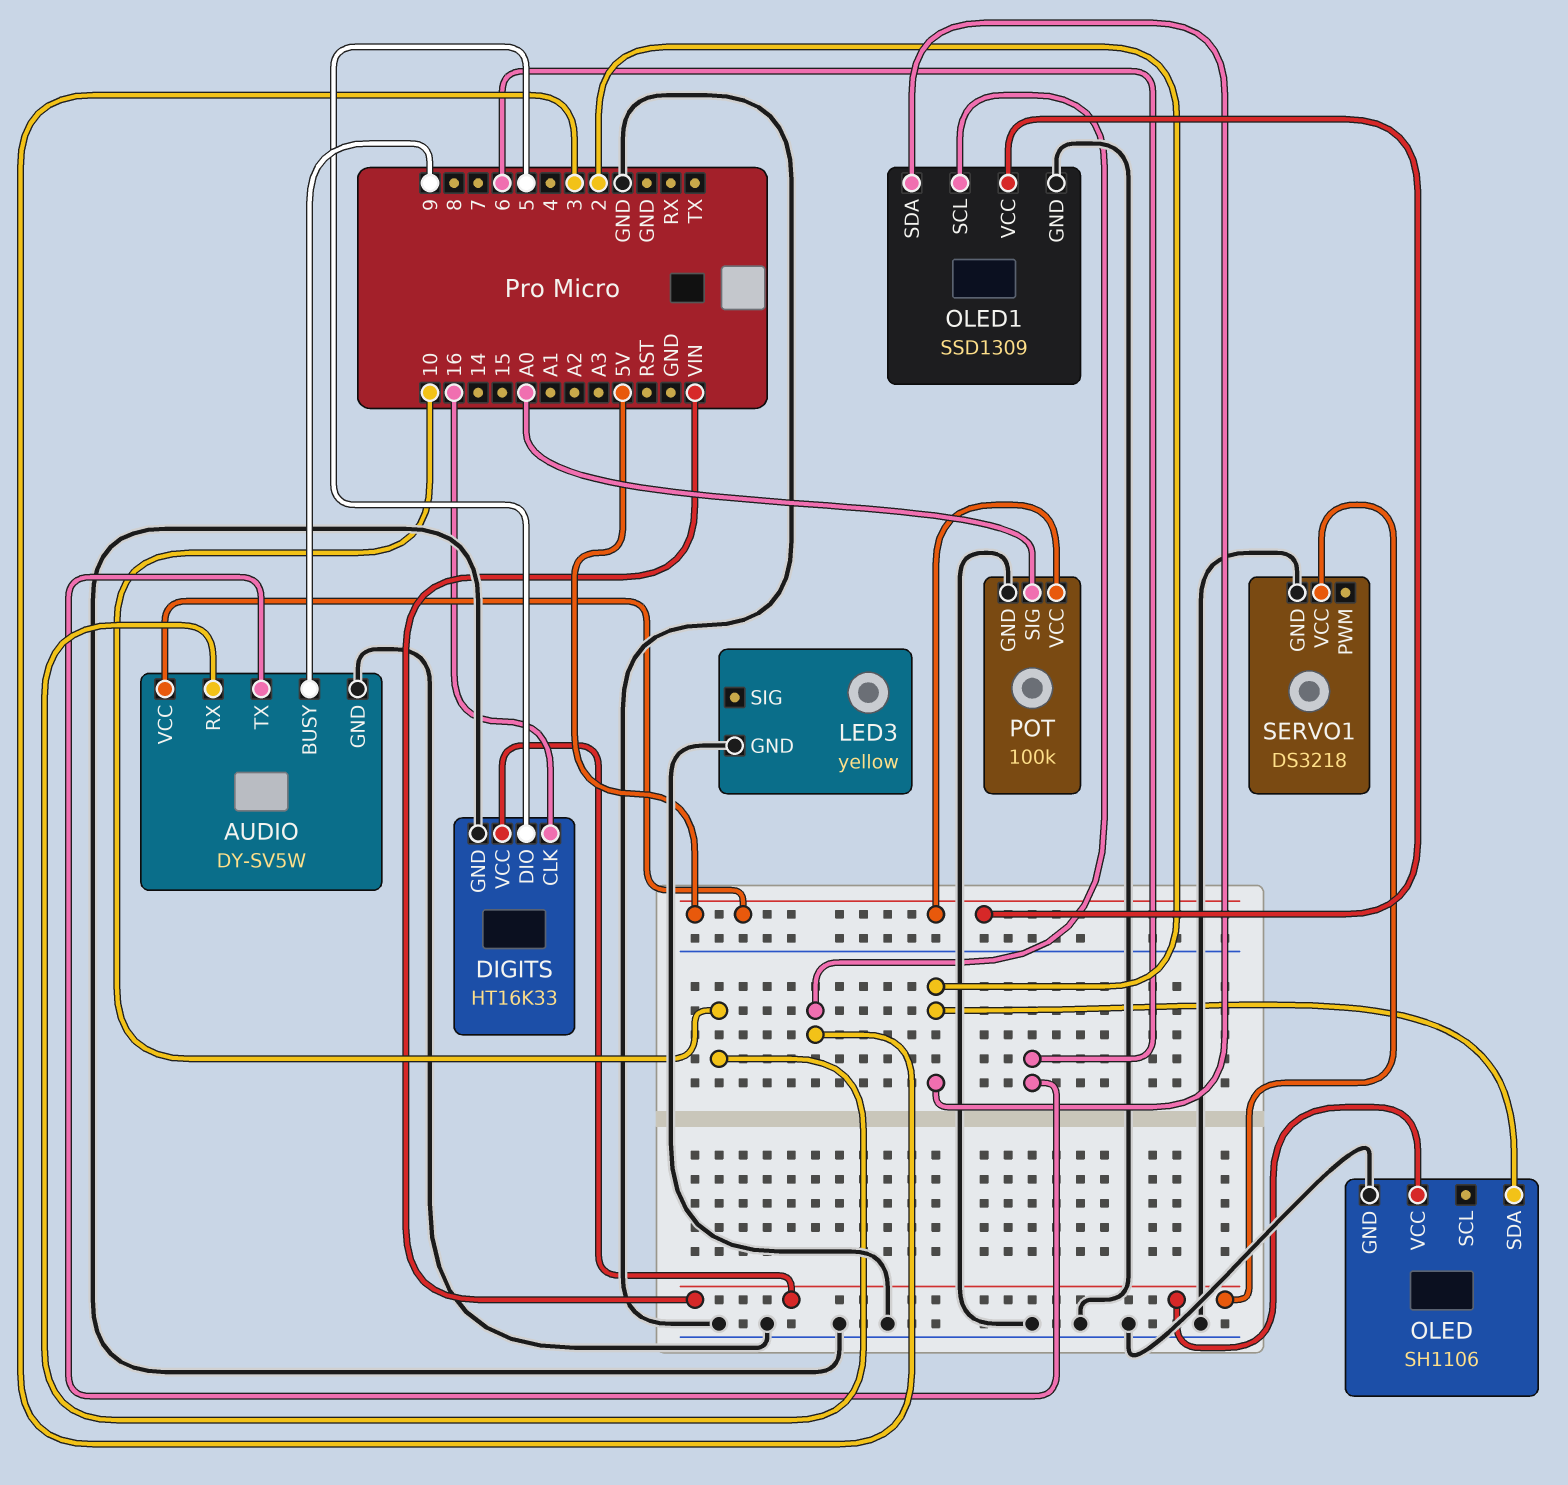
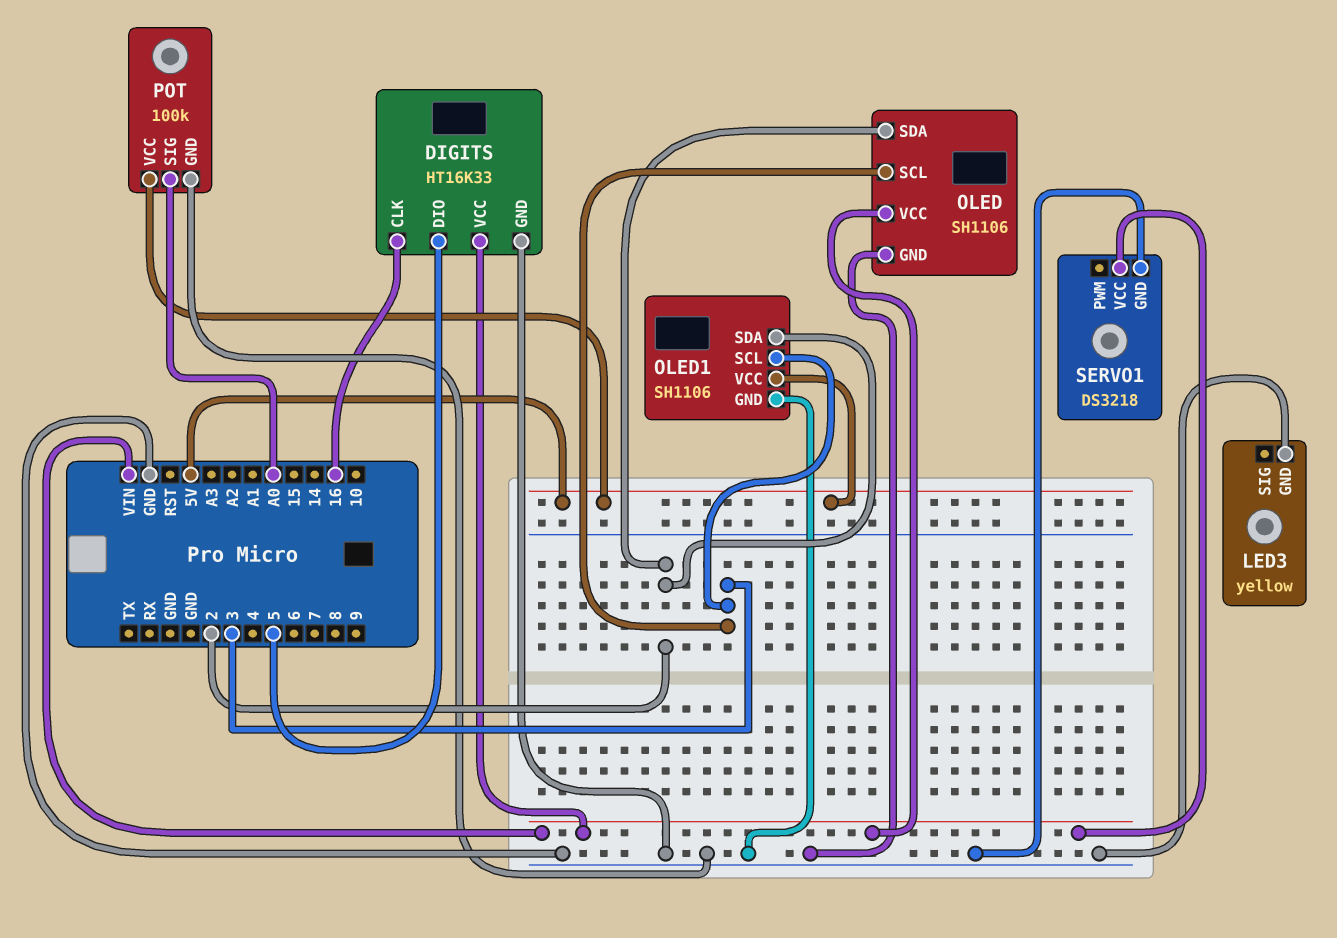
AUDIO: DY-SV5W -> none
AUDIO pin BUSY: 9 -> none
AUDIO pin GND: GND -> none
AUDIO pin RX: 10 -> none
AUDIO pin TX: 6 -> none
AUDIO pin VCC: 5V -> none
OLED pin SCL: none -> 3
OLED1: SSD1309 -> SH1106

